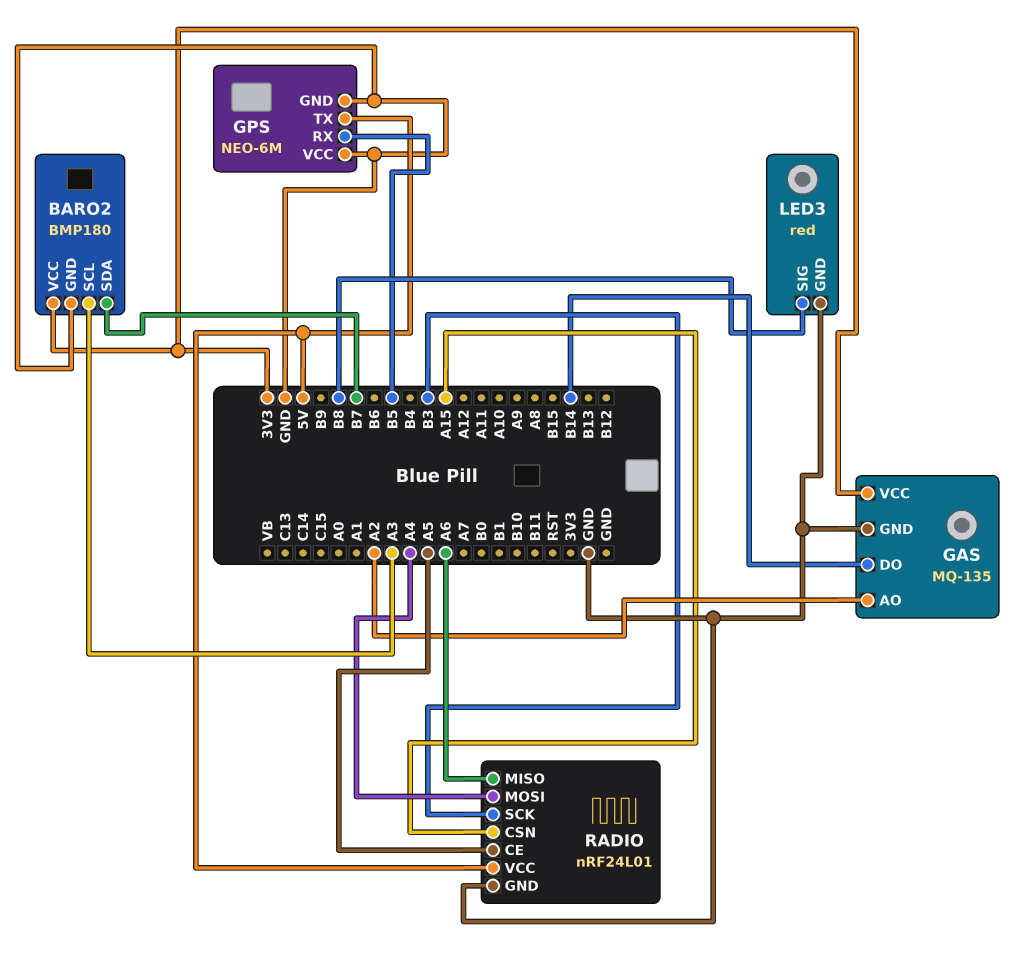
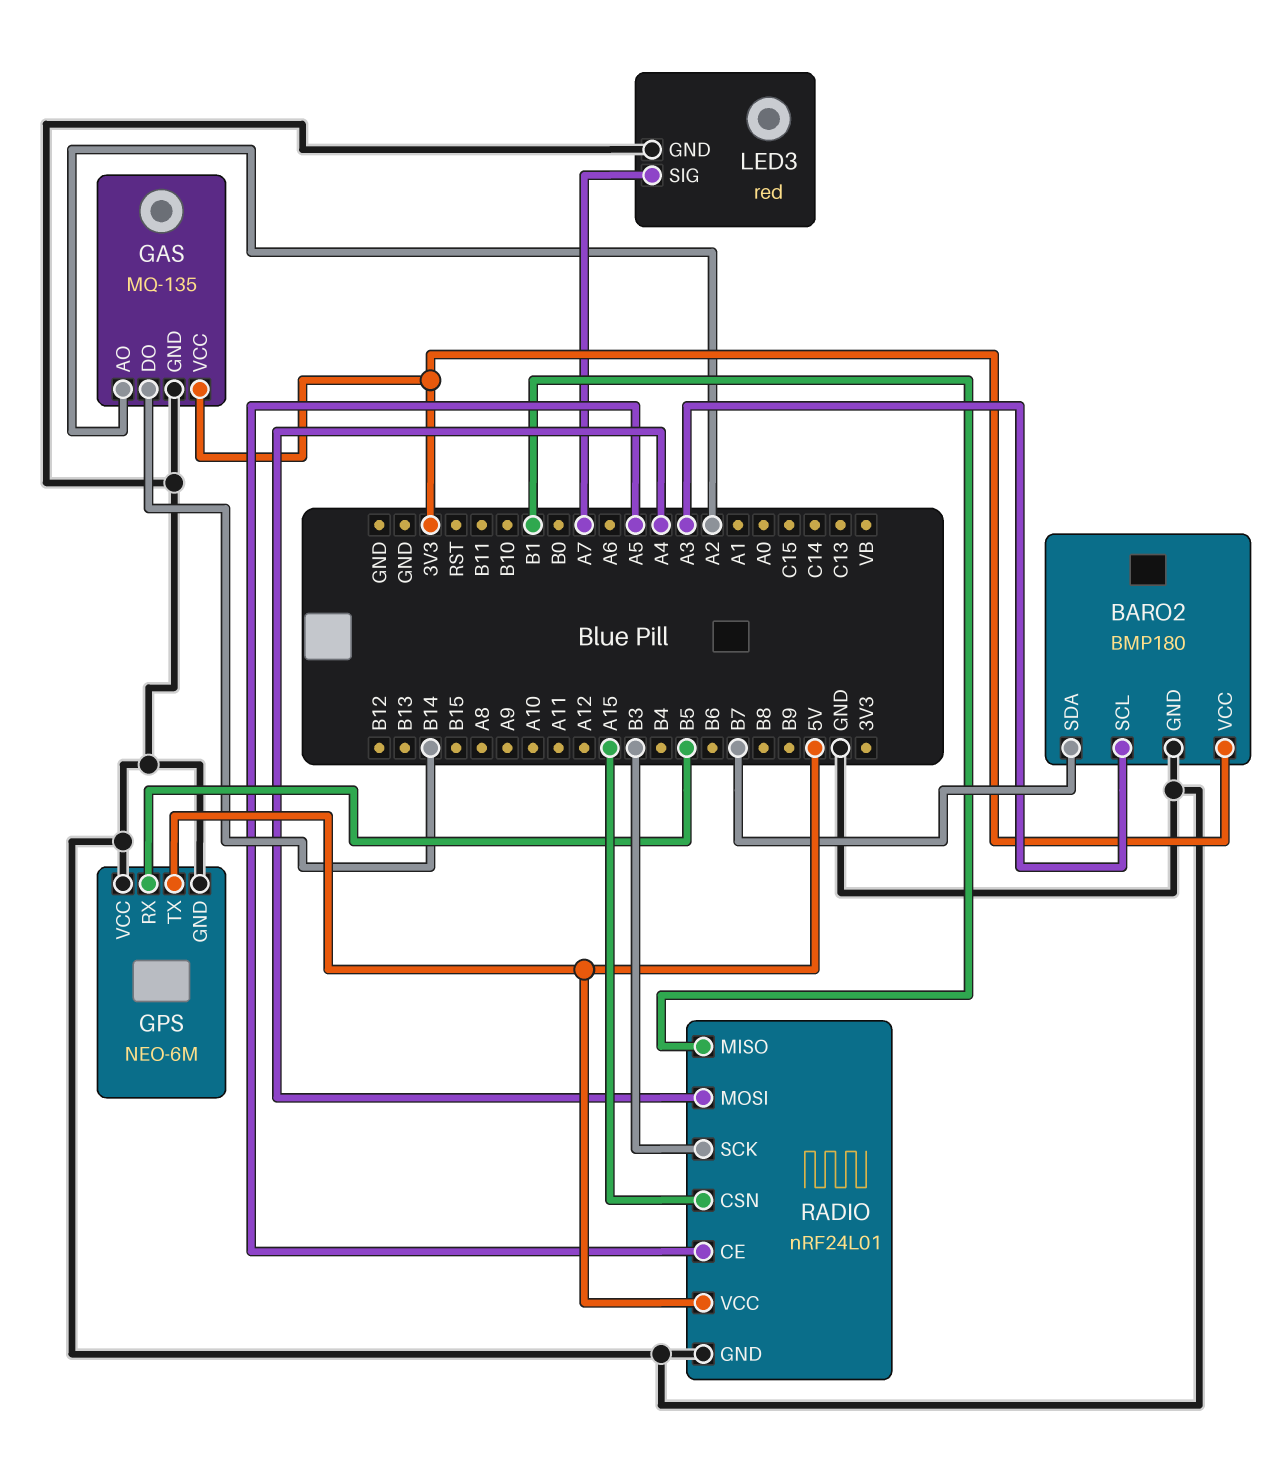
LED3 pin SIG: B8 -> A7
RADIO pin MISO: A6 -> B1

